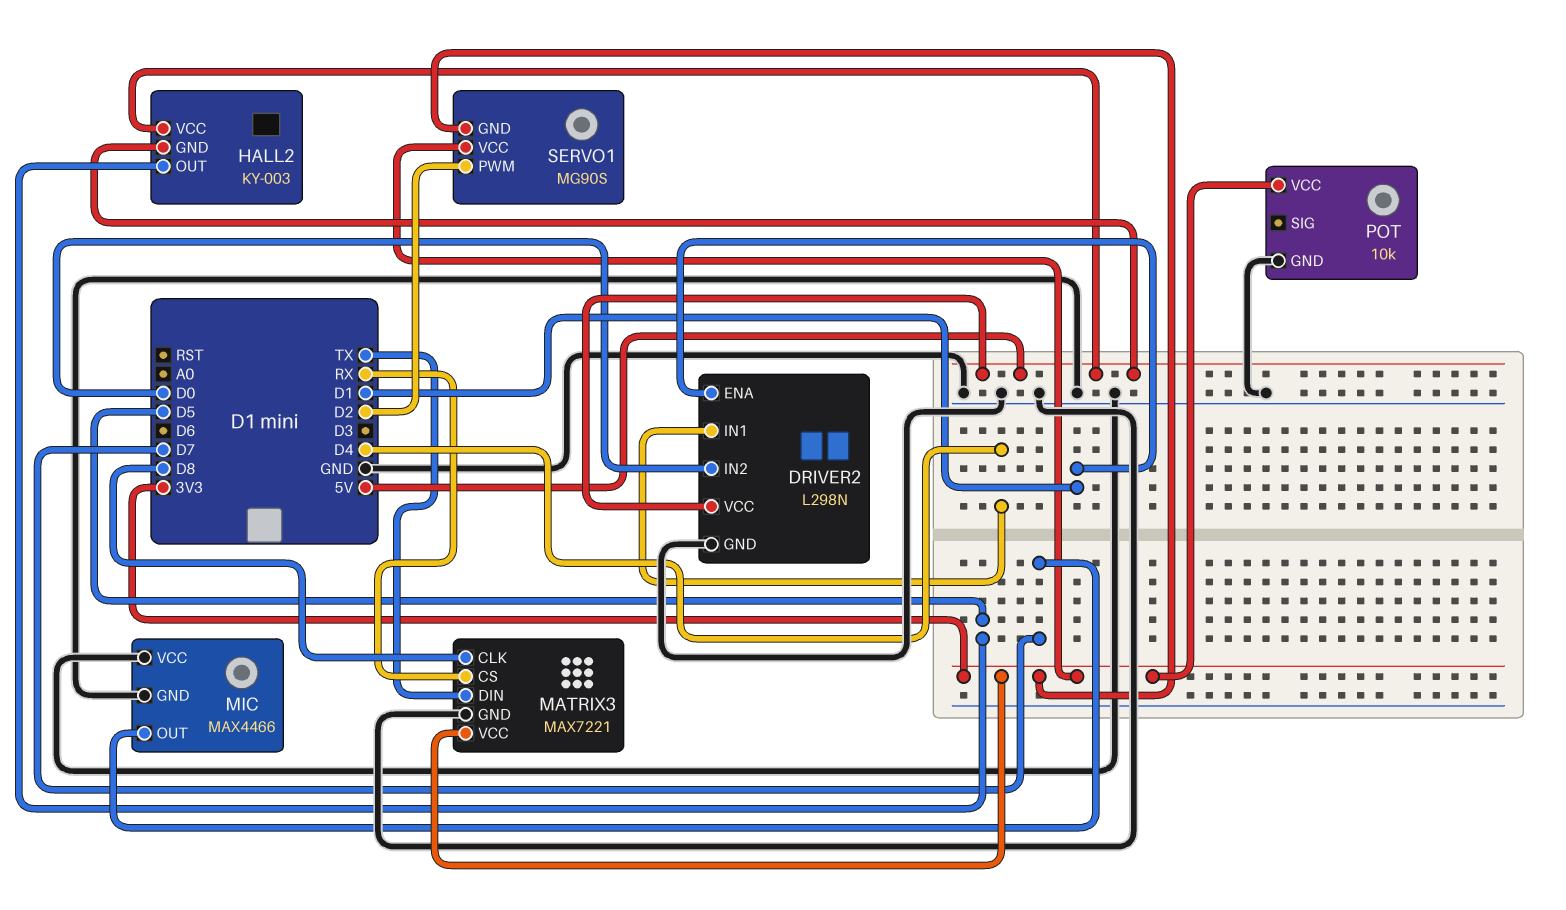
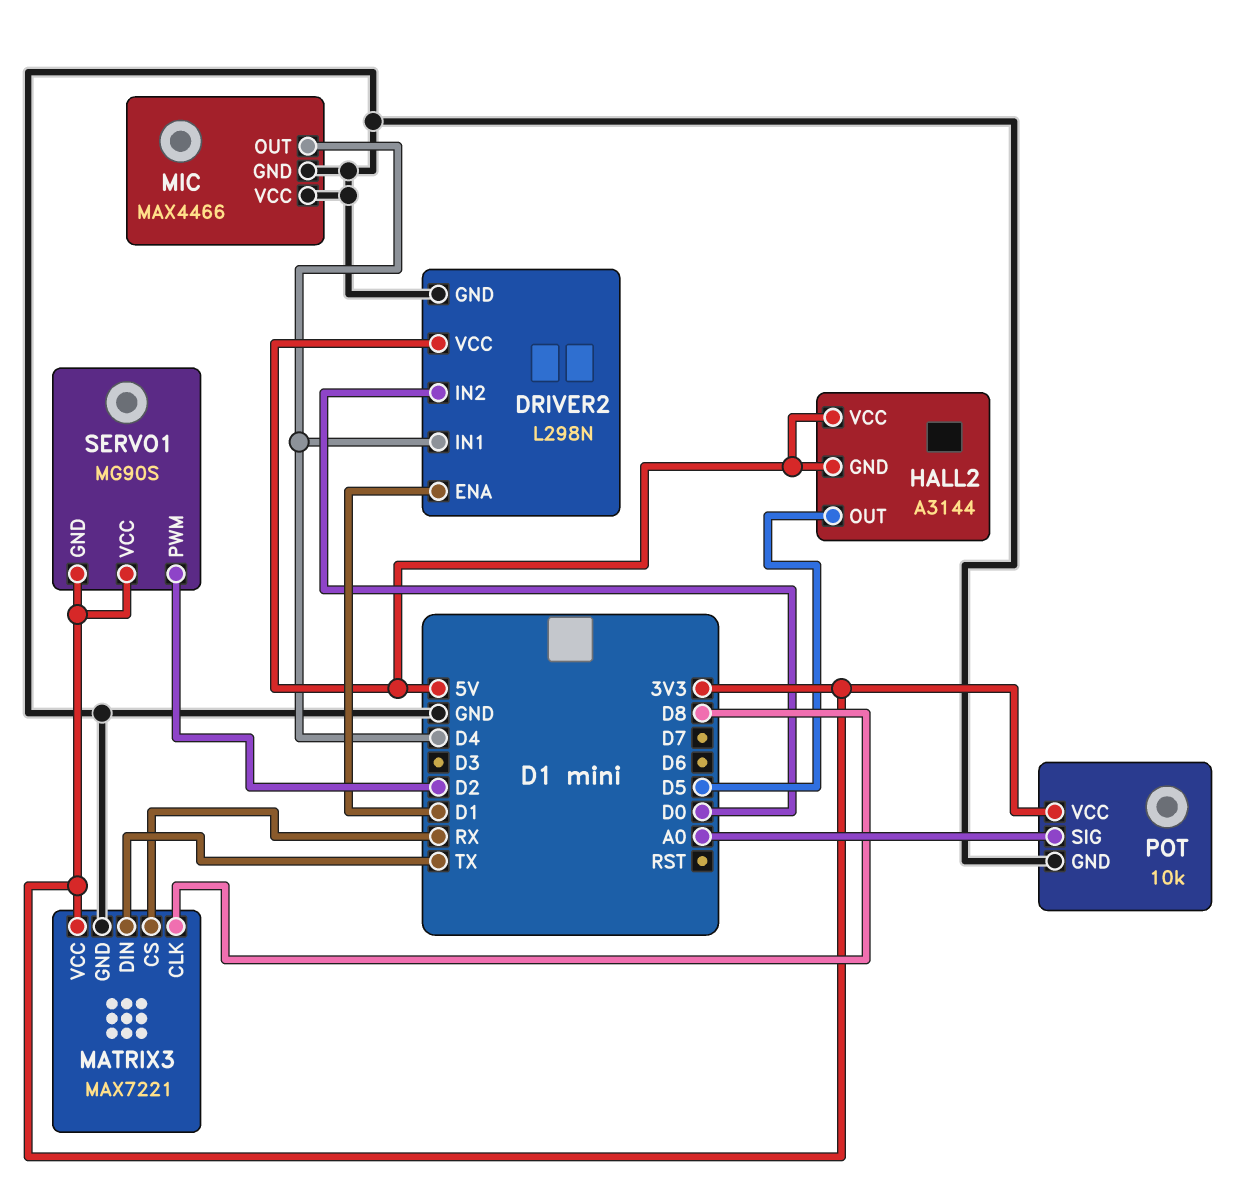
HALL2: KY-003 -> A3144
MIC pin OUT: D7 -> D4
POT pin SIG: none -> A0

